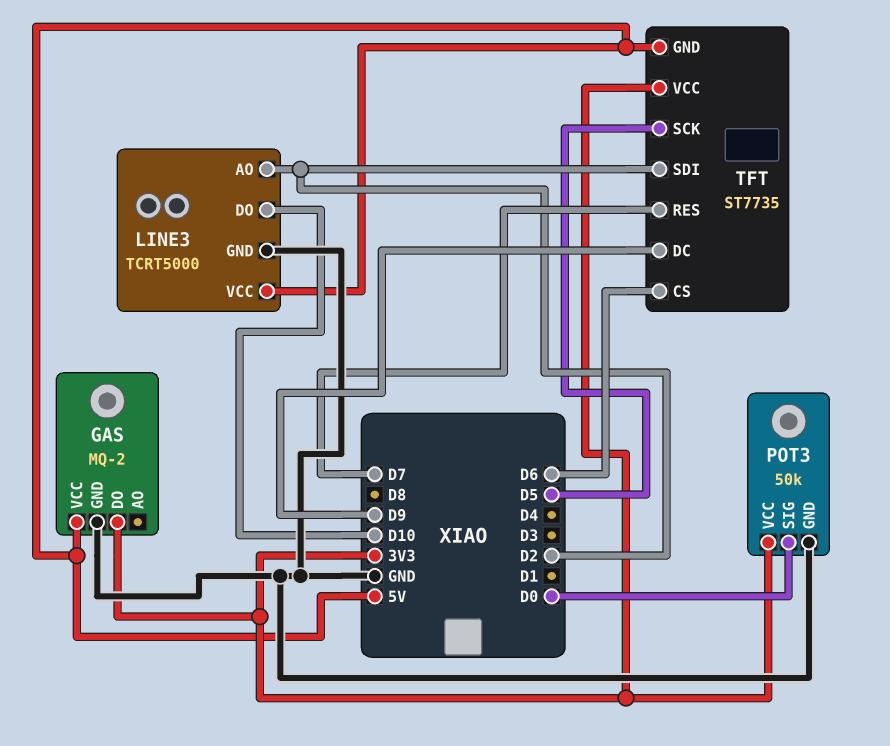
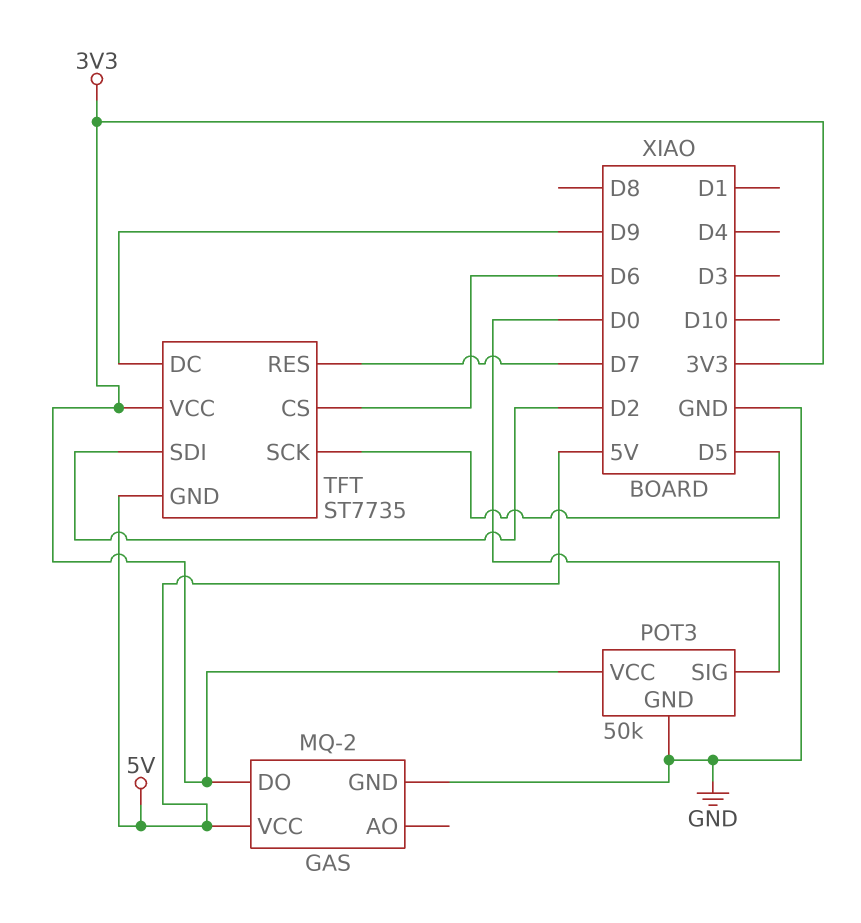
LINE3: TCRT5000 -> none
LINE3 pin AO: D2 -> none
LINE3 pin DO: D10 -> none
LINE3 pin GND: GND -> none
LINE3 pin VCC: 5V -> none

